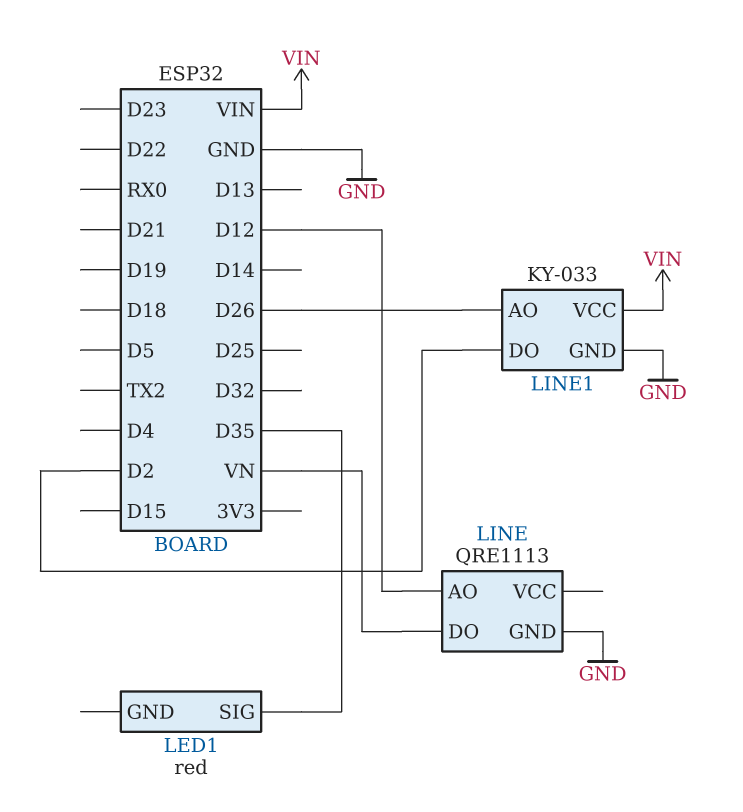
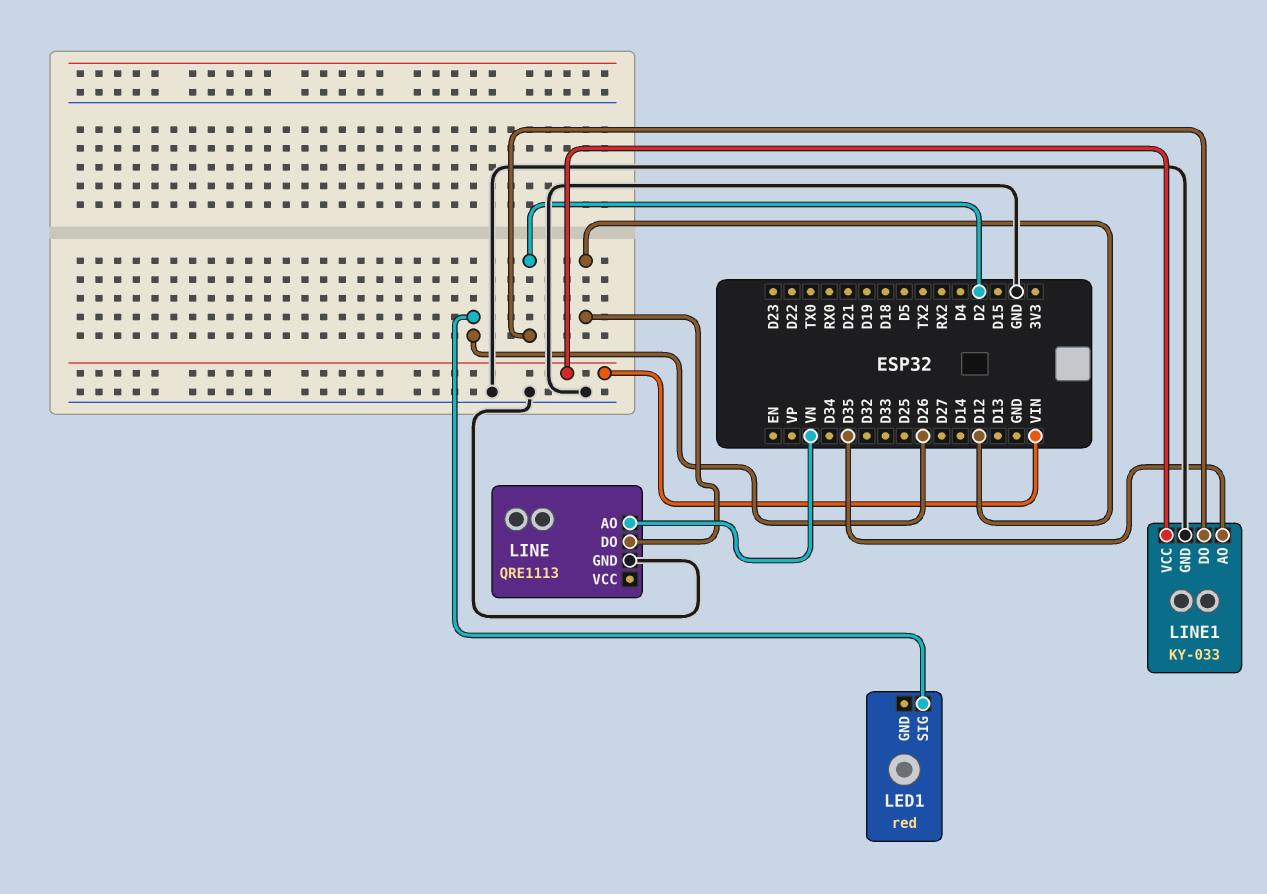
LED1 pin SIG: D35 -> D26
LINE pin AO: D12 -> VN
LINE pin DO: VN -> D12
LINE1 pin AO: D26 -> D35

